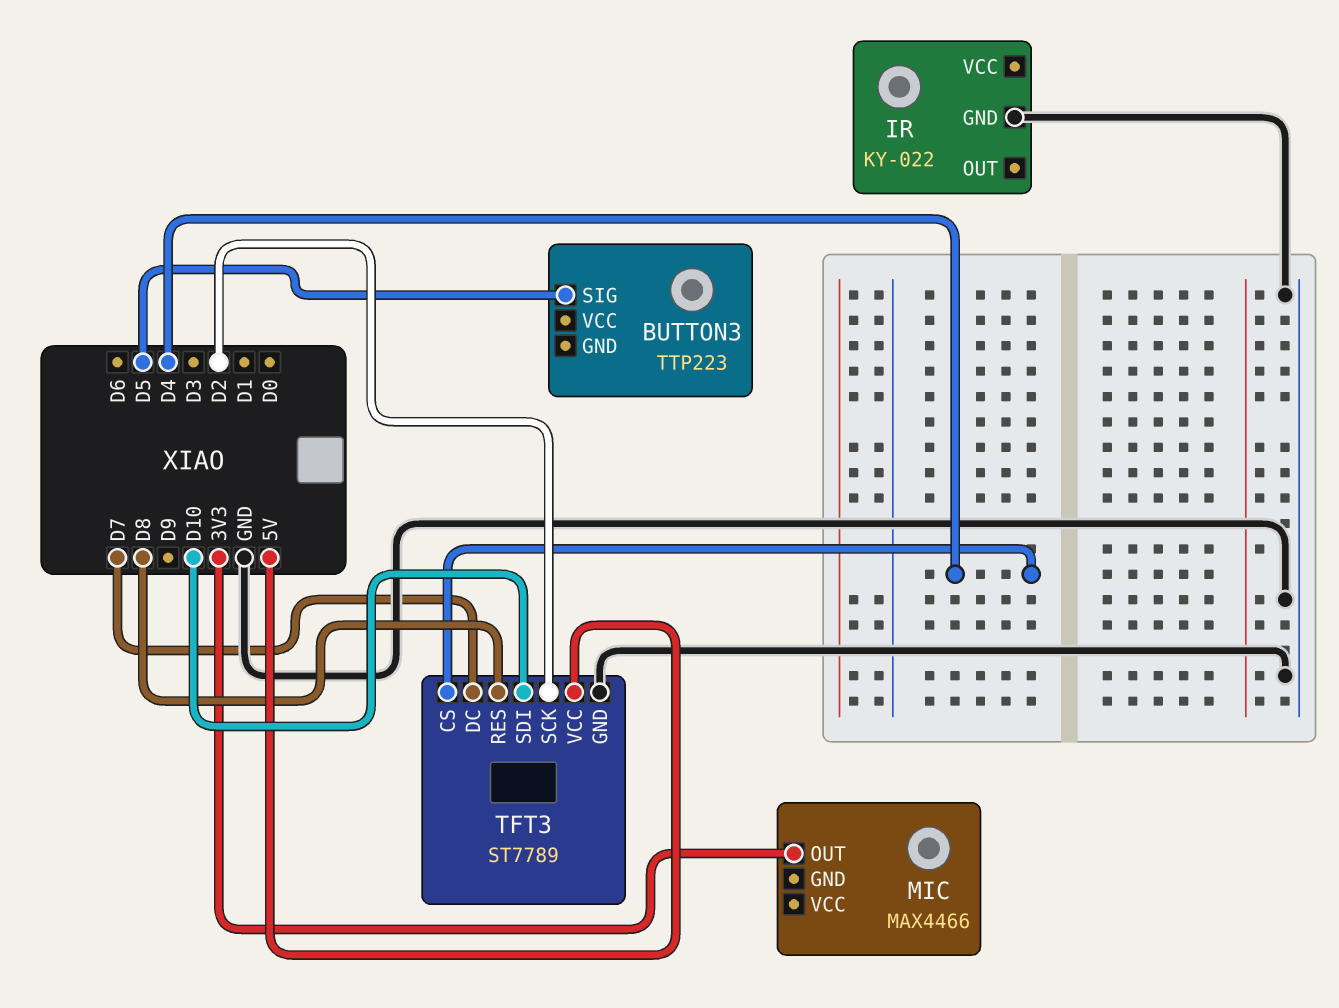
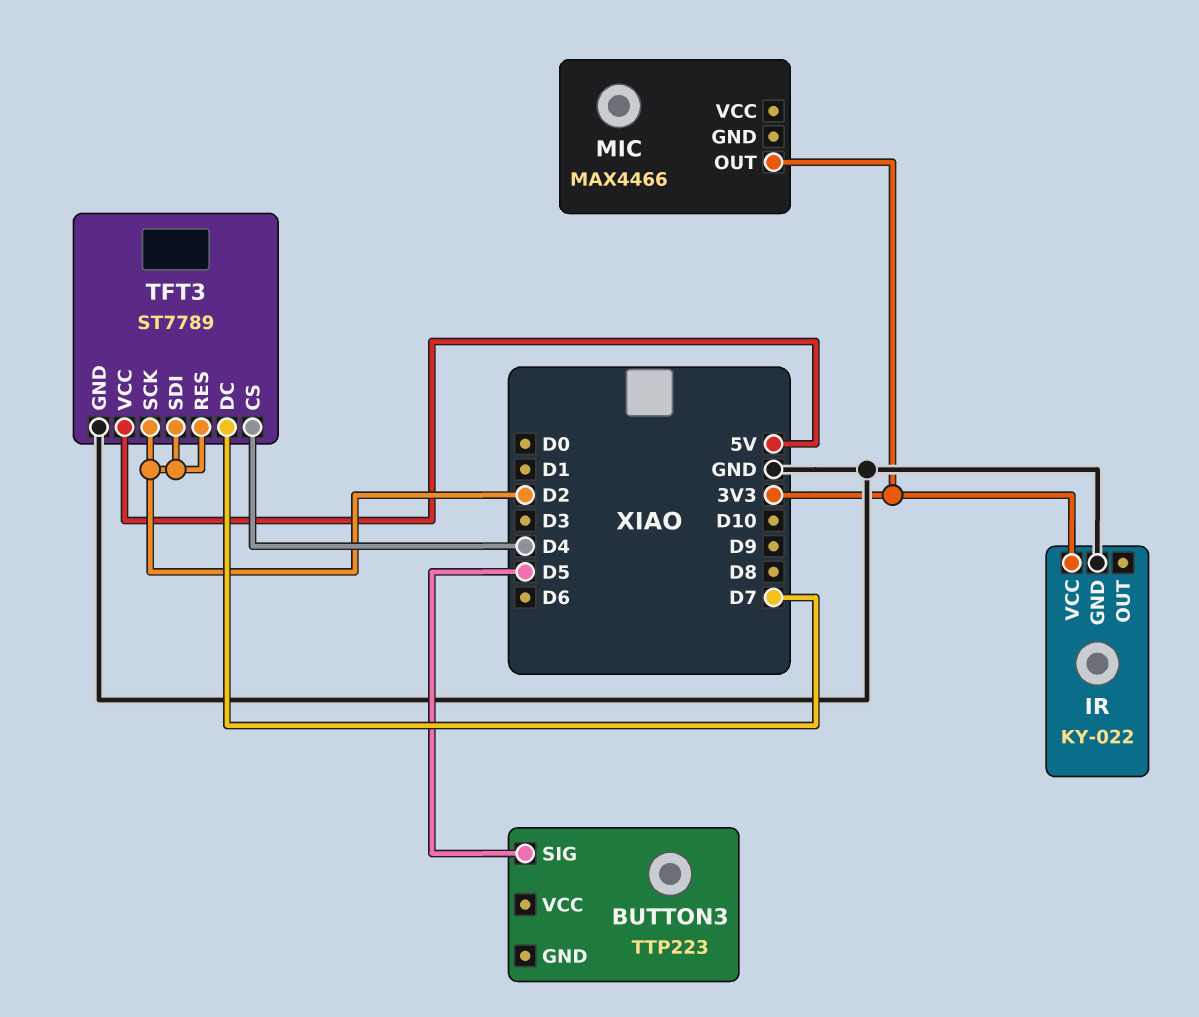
IR pin VCC: none -> 3V3
TFT3 pin RES: D8 -> D2
TFT3 pin SDI: D10 -> D2

